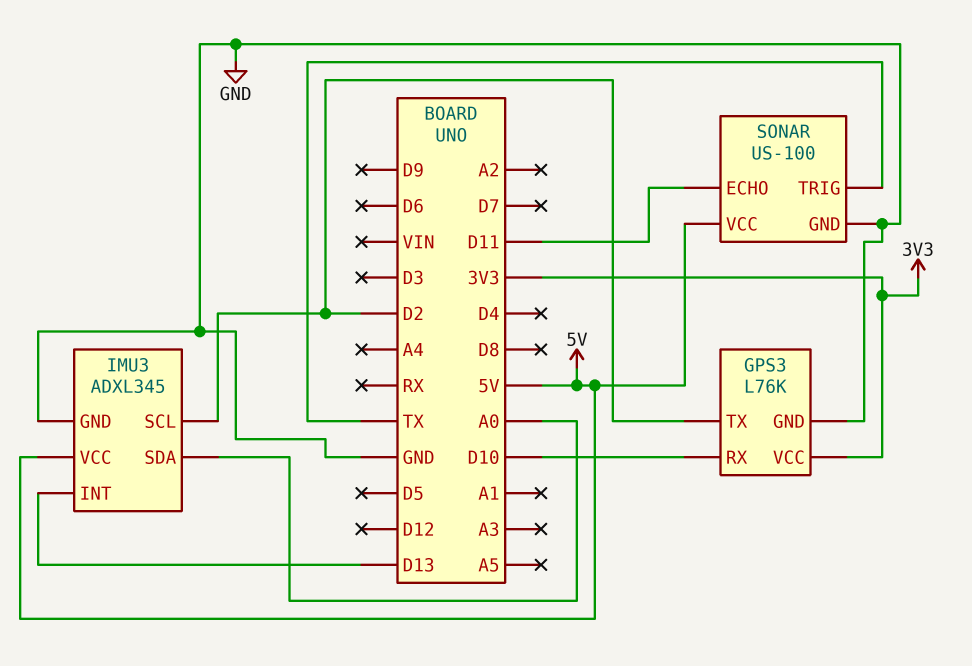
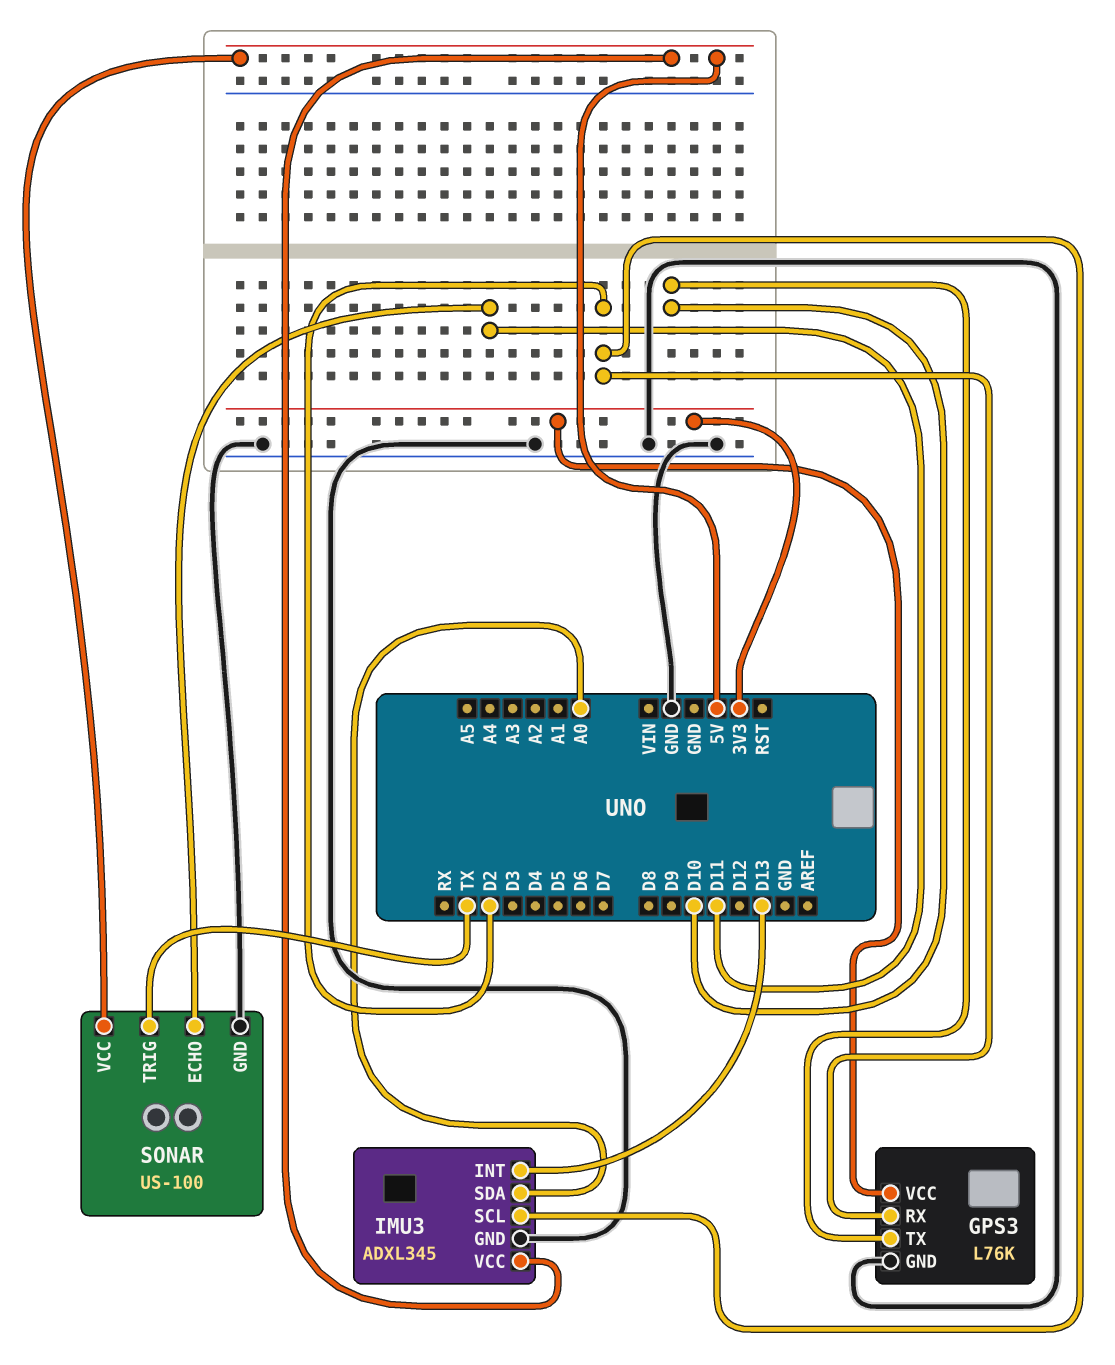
GPS3 pin RX: D10 -> D2
GPS3 pin TX: D2 -> D10

